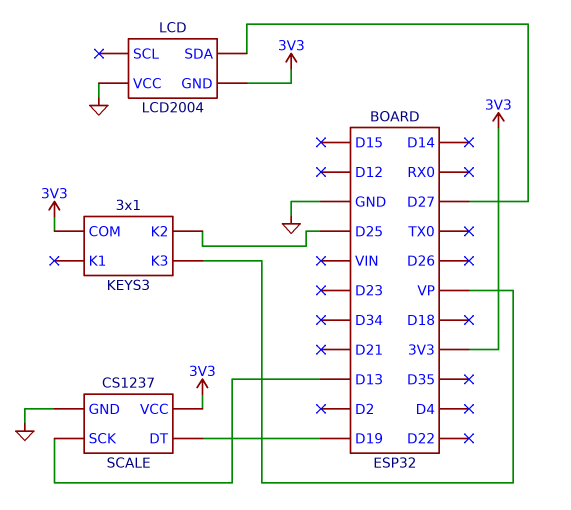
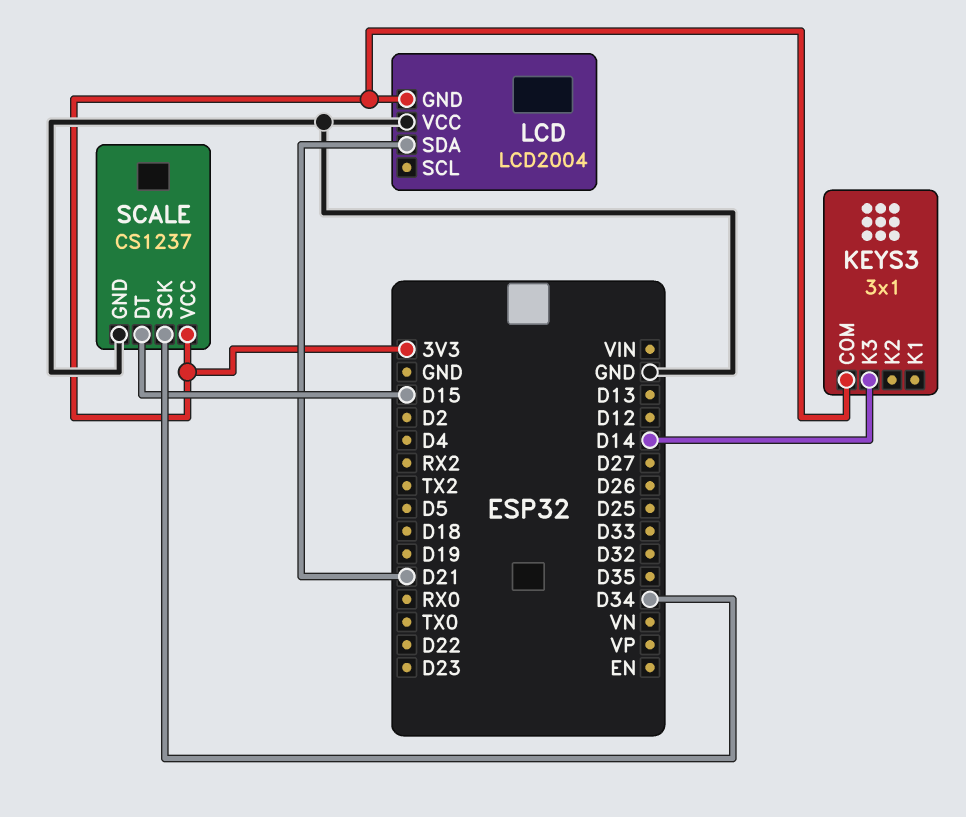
KEYS3 pin K2: D25 -> none
KEYS3 pin K3: VP -> D14
LCD pin SDA: D27 -> D21
SCALE pin DT: D19 -> D15
SCALE pin SCK: D13 -> D34

